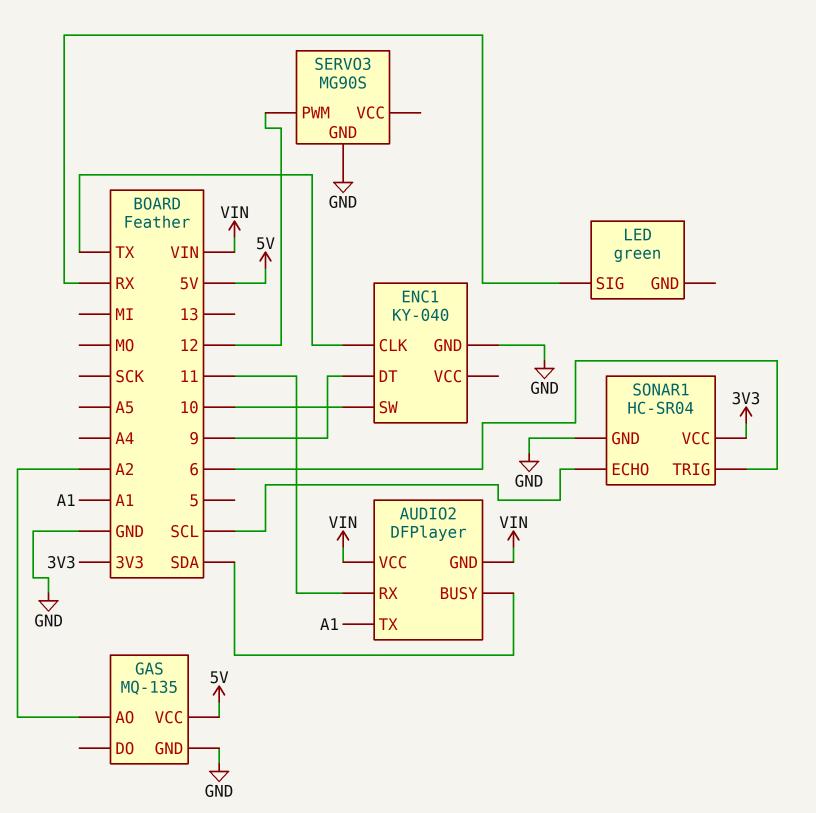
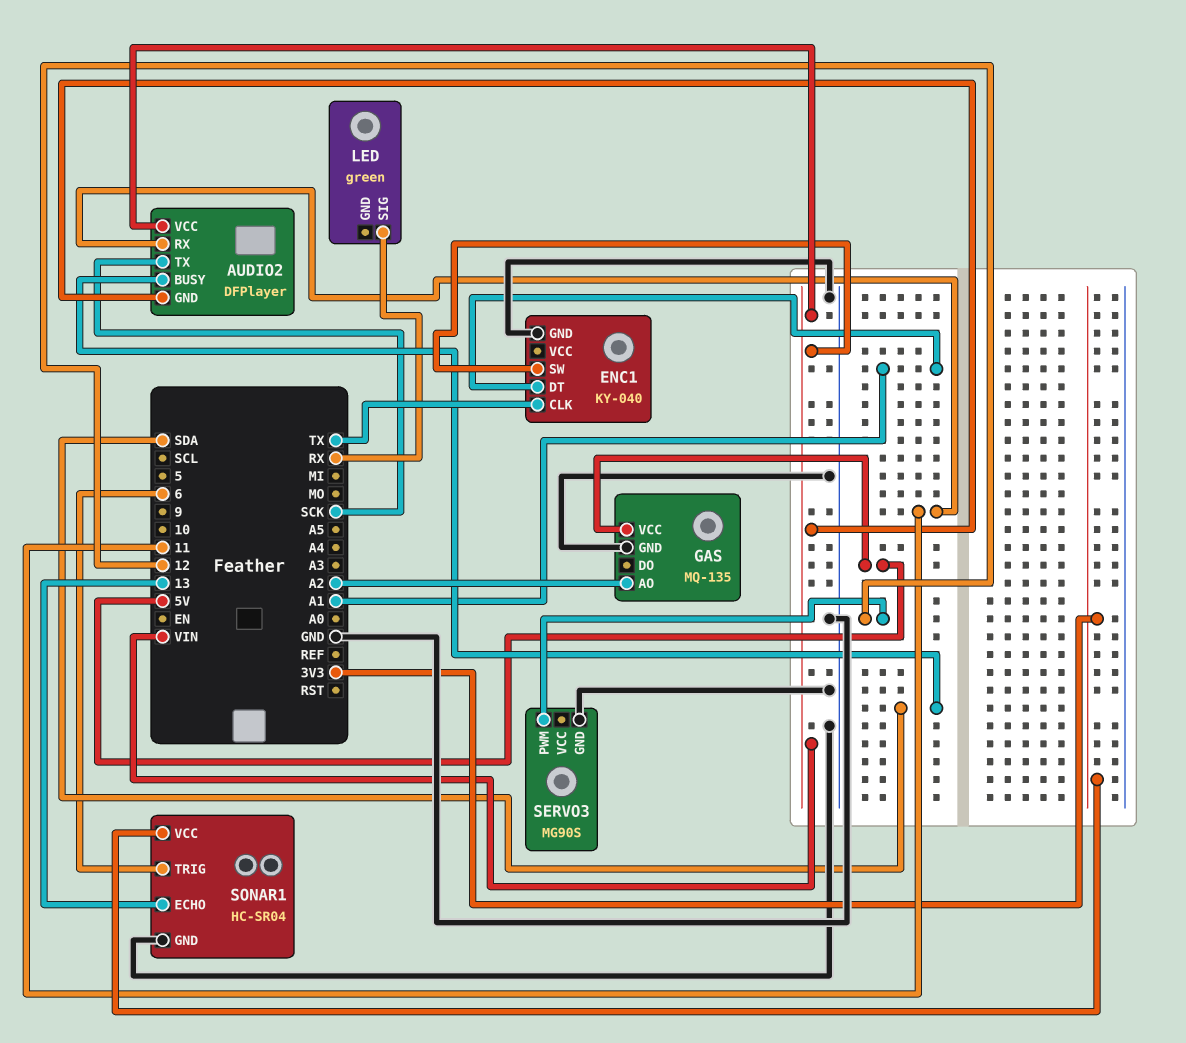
AUDIO2 pin TX: A1 -> SCK
ENC1 pin DT: 9 -> A1
ENC1 pin SW: 10 -> VIN
SONAR1 pin ECHO: SCL -> 13

